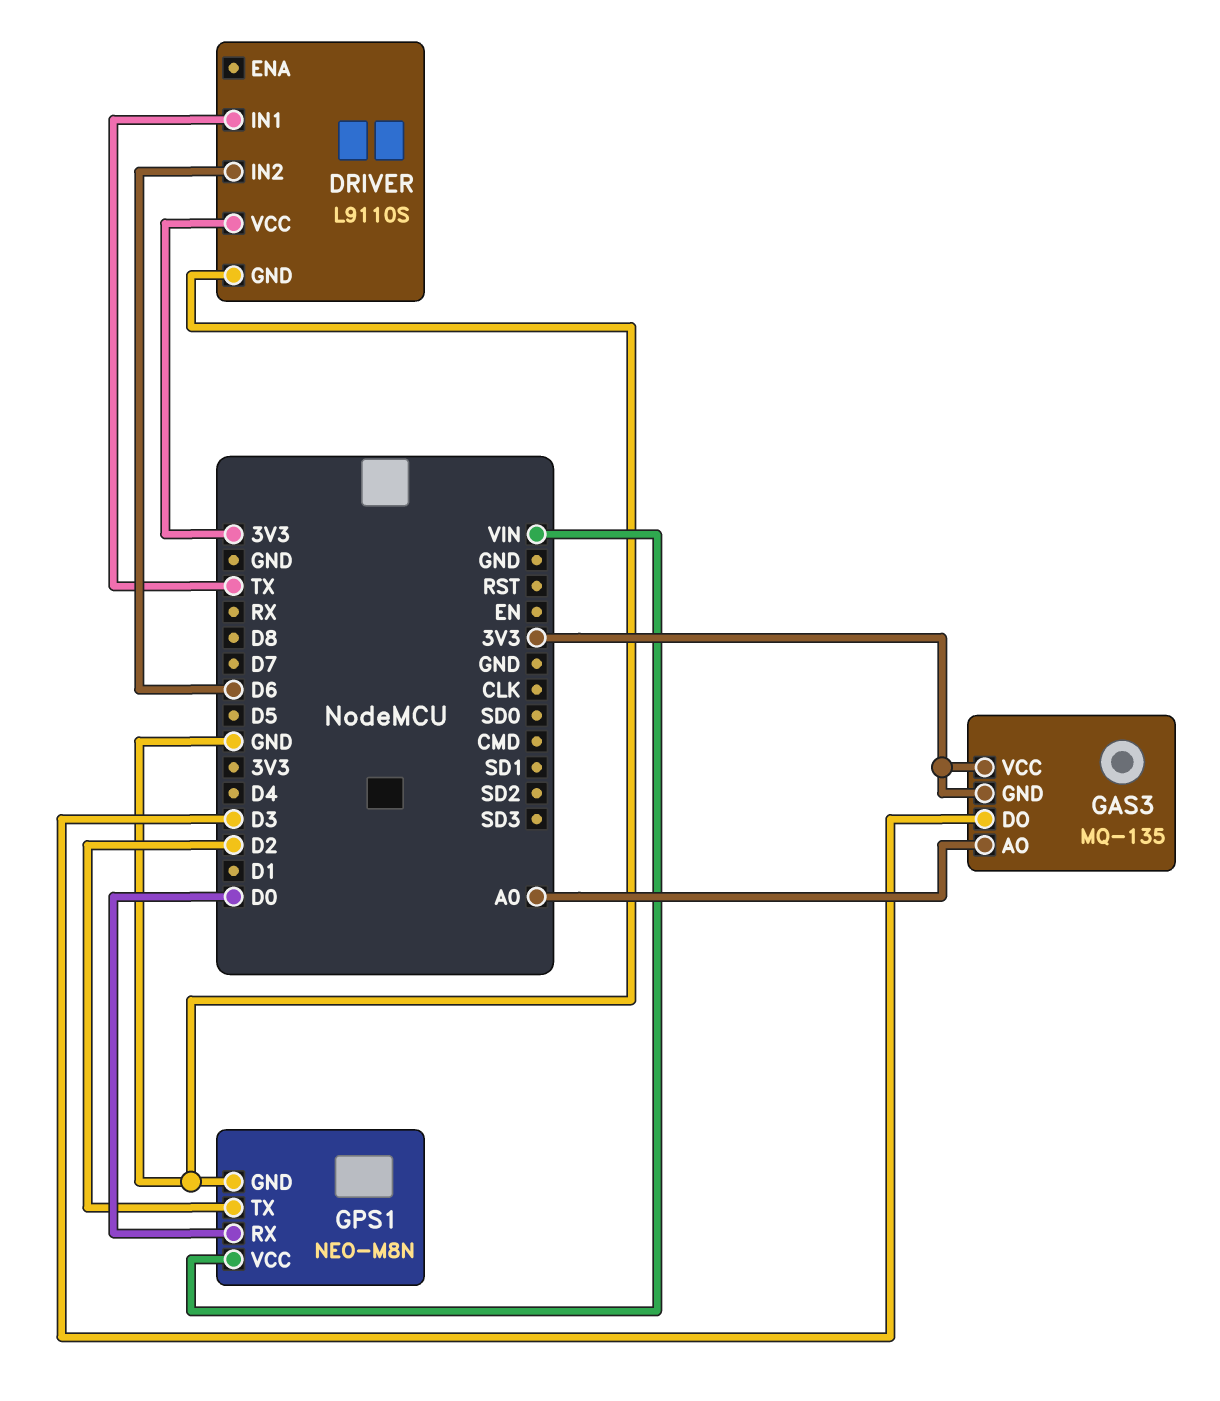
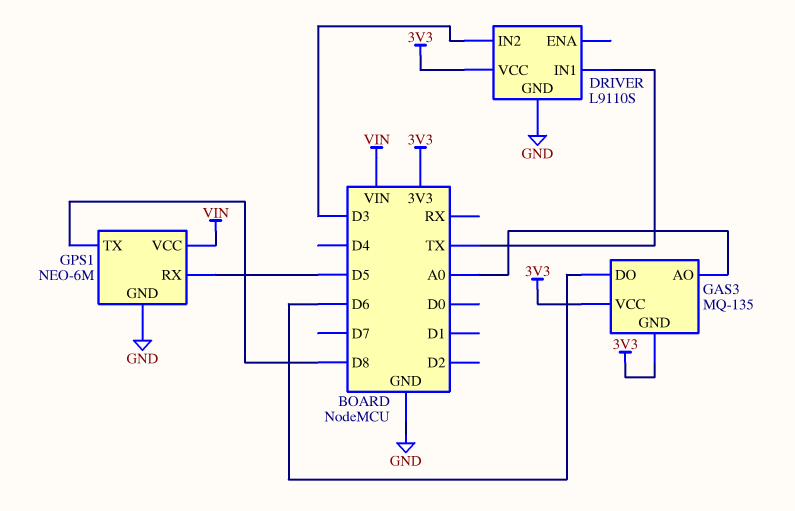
DRIVER pin IN2: D6 -> D3
GAS3 pin DO: D3 -> D6
GPS1: NEO-M8N -> NEO-6M
GPS1 pin RX: D0 -> D5
GPS1 pin TX: D2 -> D8

